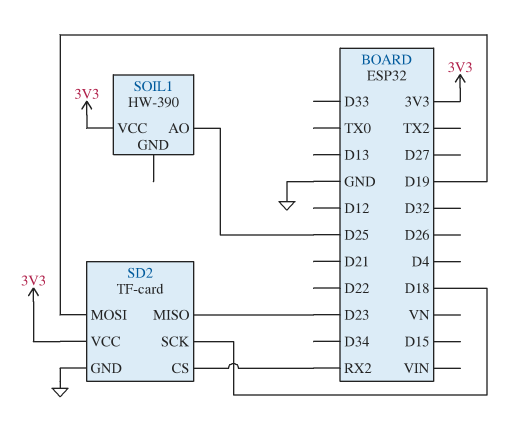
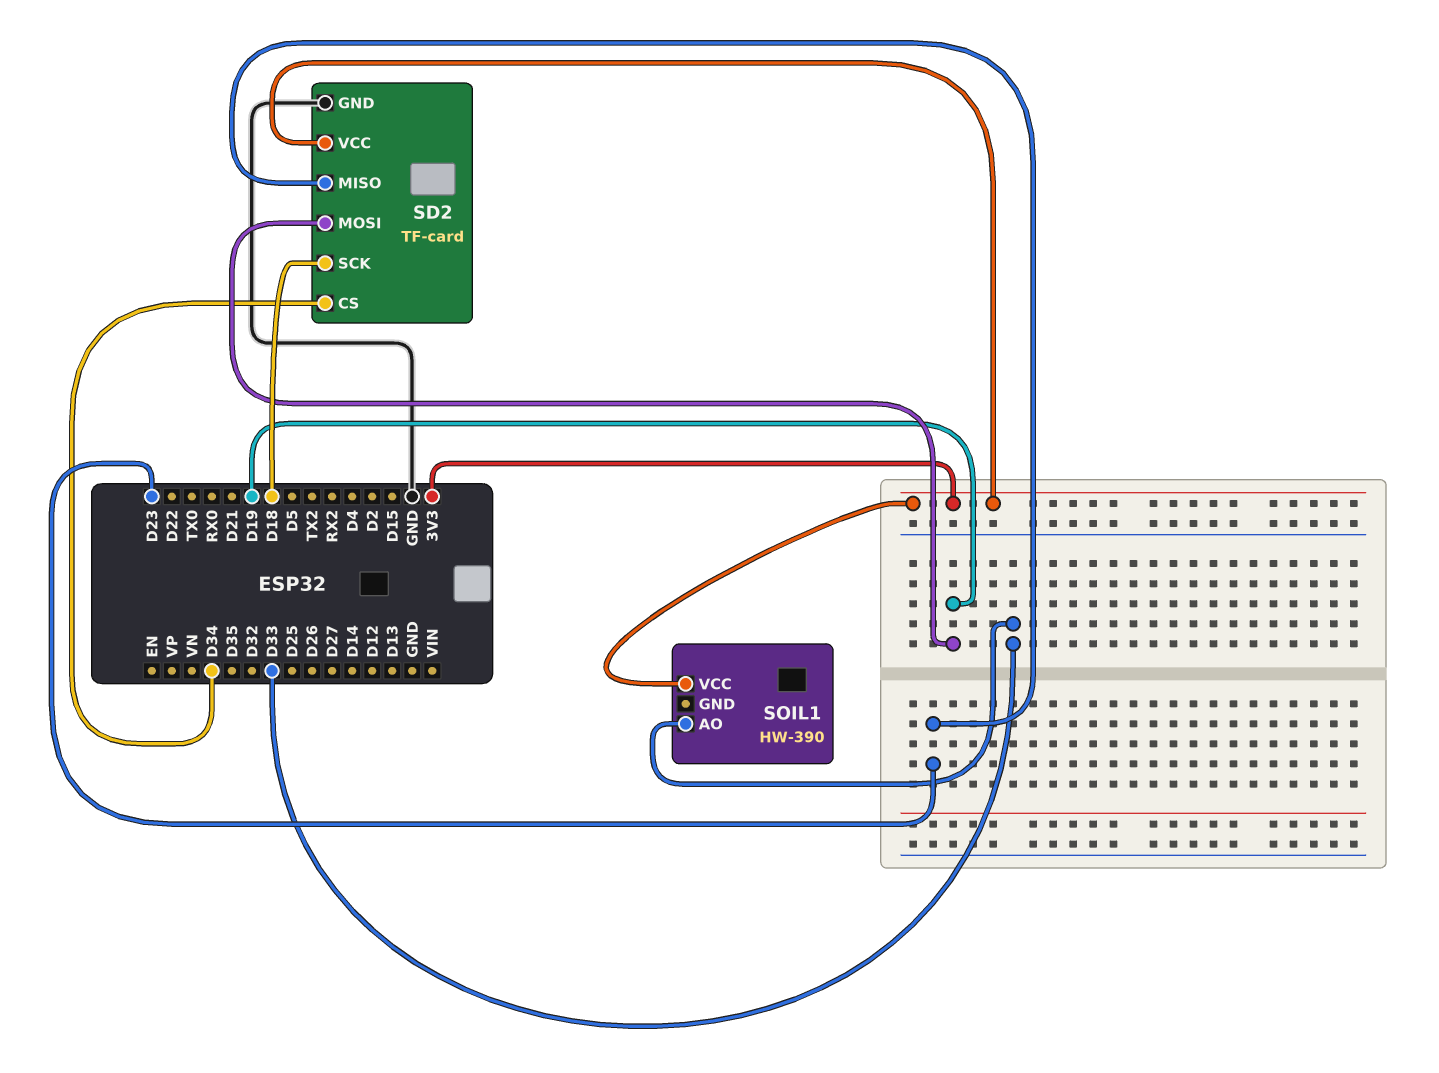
SD2 pin CS: RX2 -> D34
SOIL1 pin AO: D25 -> D33

